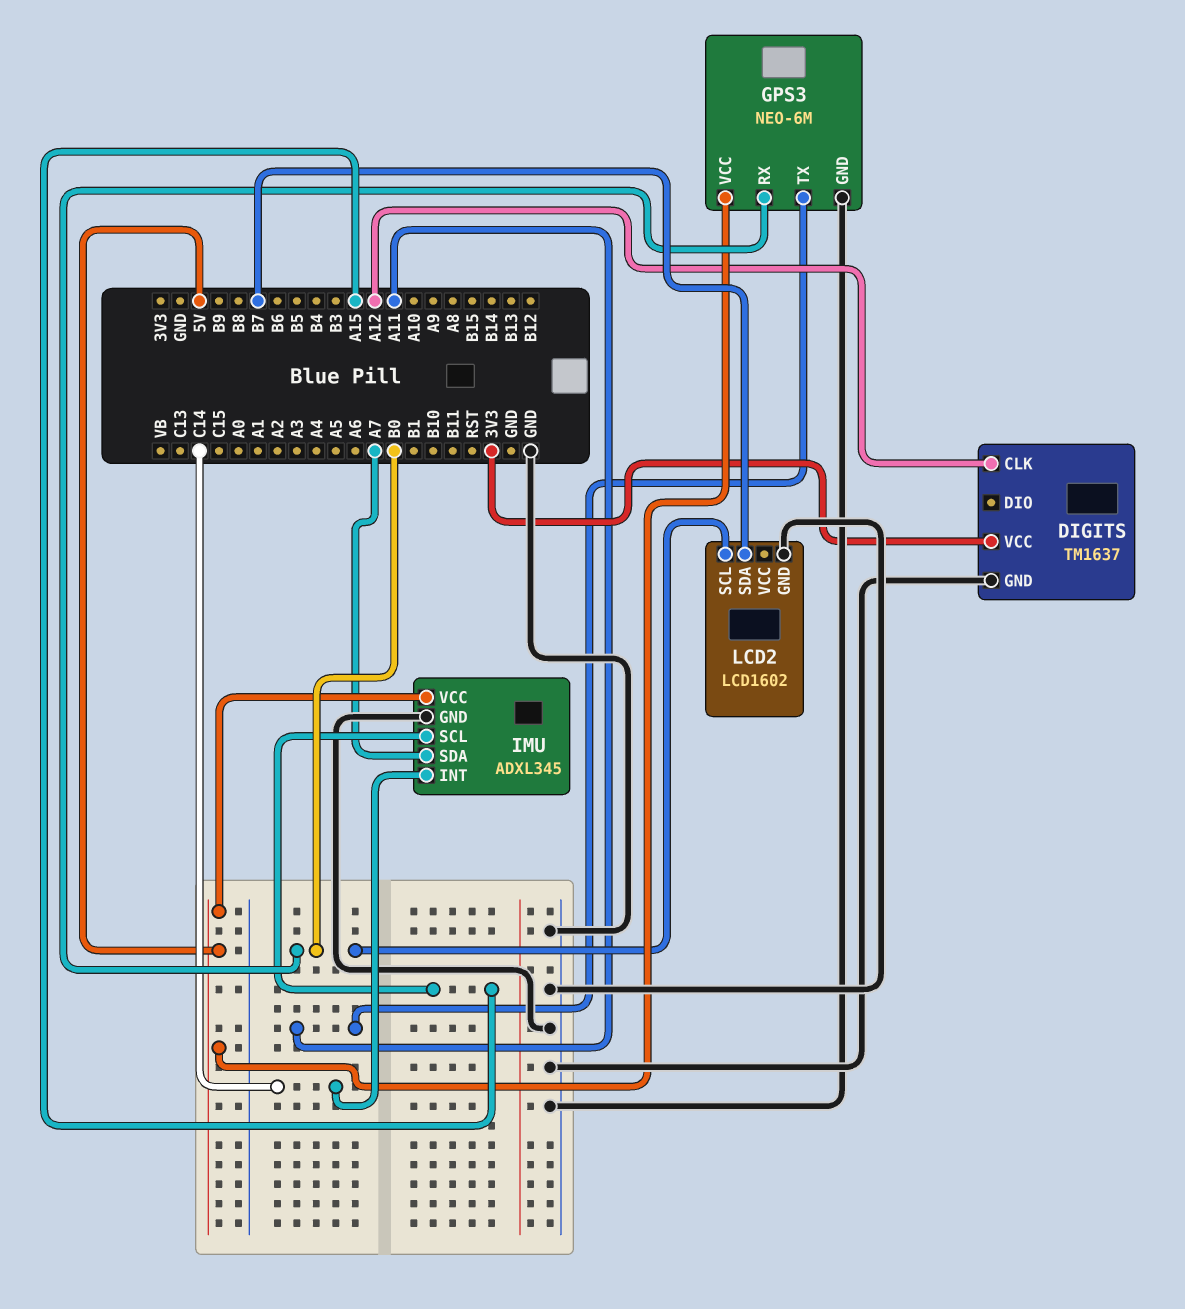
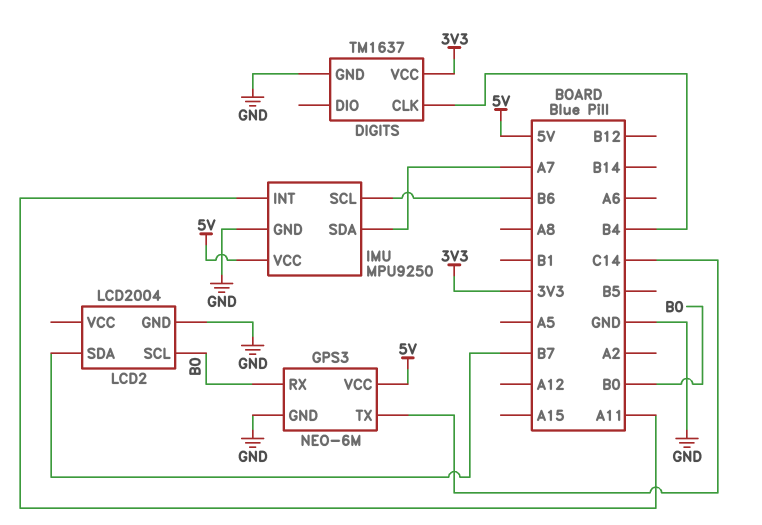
DIGITS pin CLK: A12 -> B4
GPS3 pin TX: A11 -> C14
IMU: ADXL345 -> MPU9250
IMU pin INT: C14 -> A11
IMU pin SCL: A15 -> B6
LCD2: LCD1602 -> LCD2004

